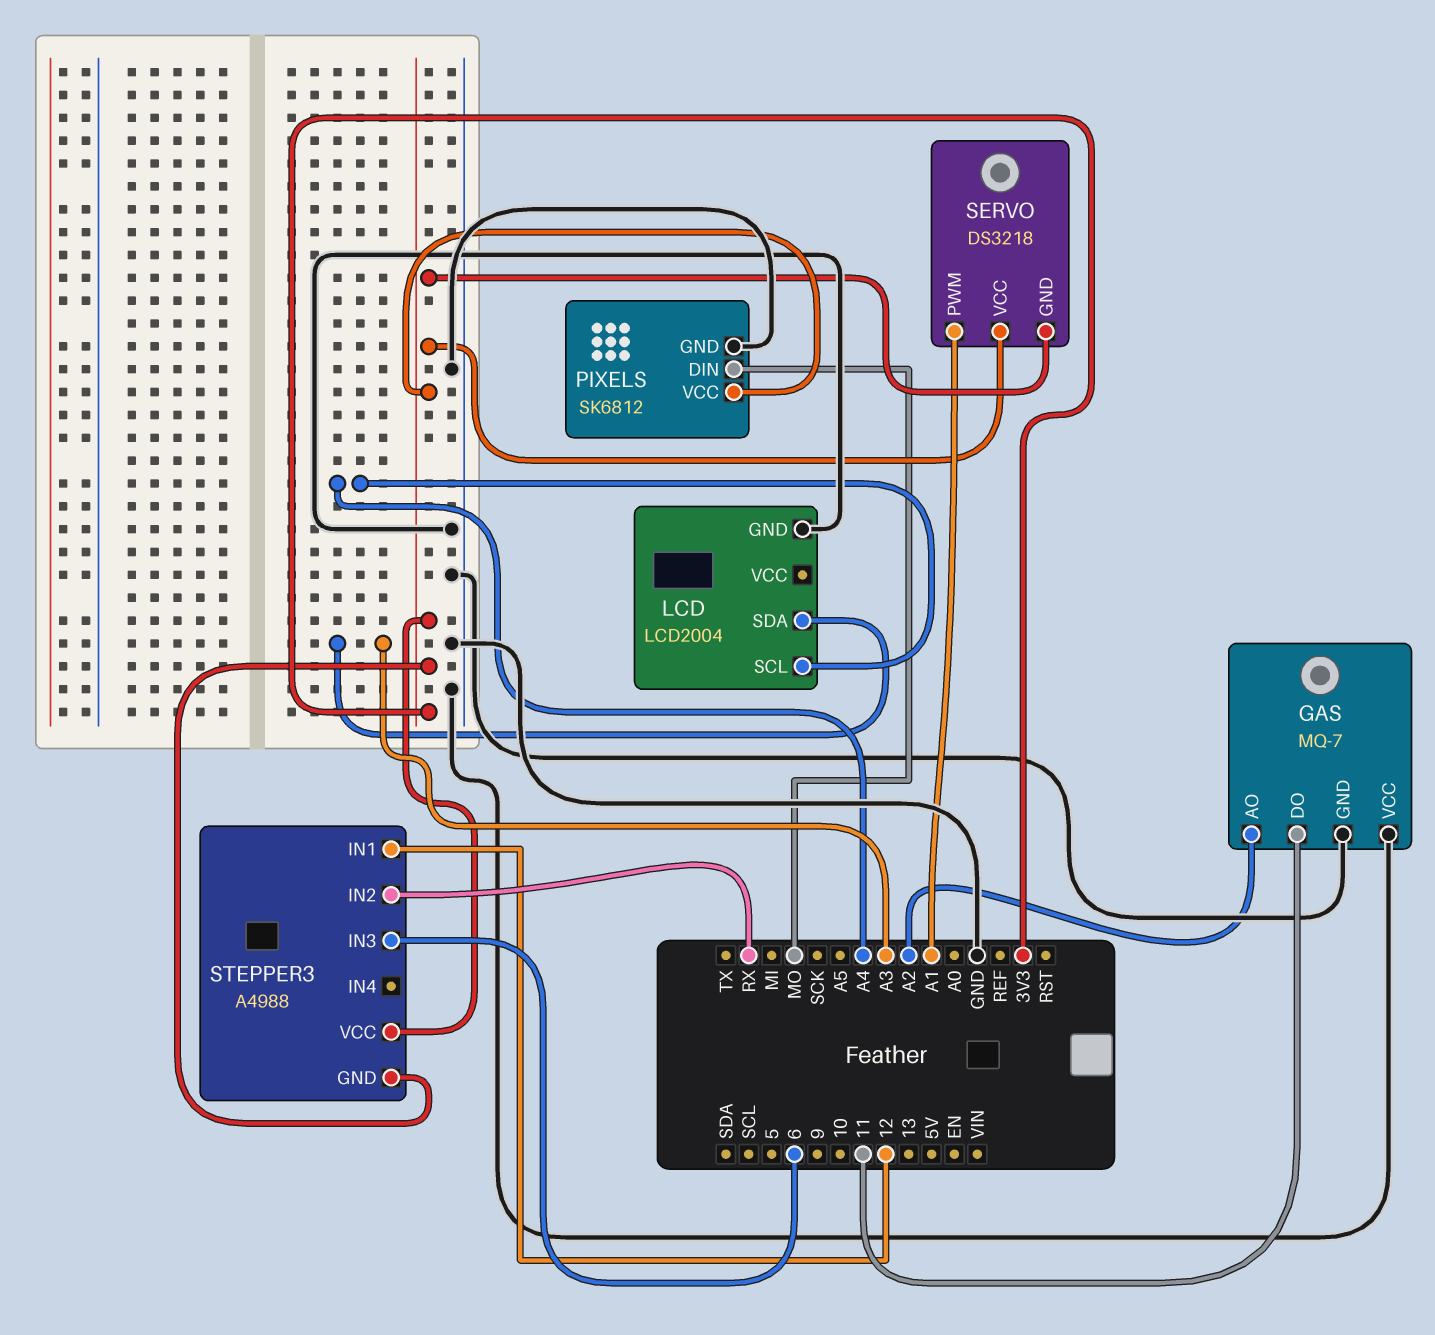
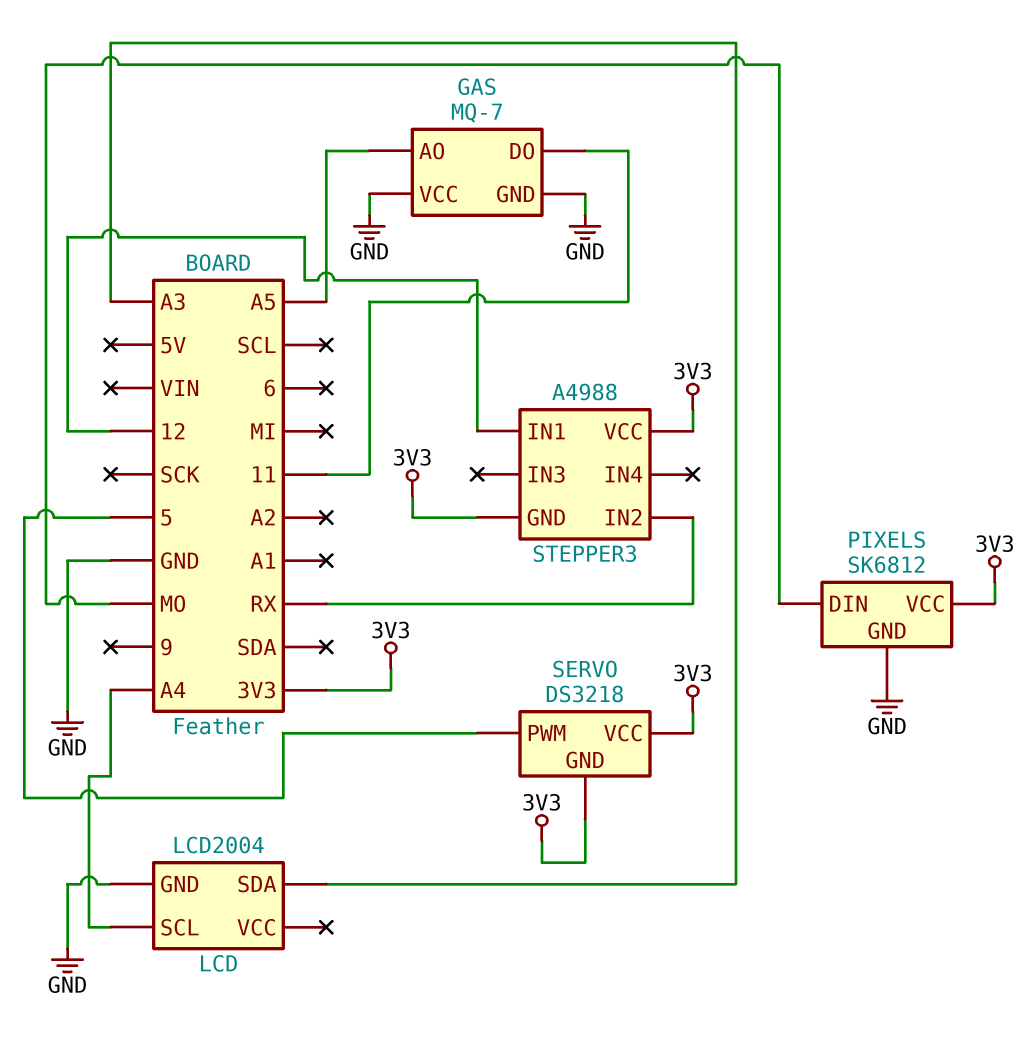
GAS pin AO: A2 -> A5
SERVO pin PWM: A1 -> 5
STEPPER3 pin IN3: 6 -> none

